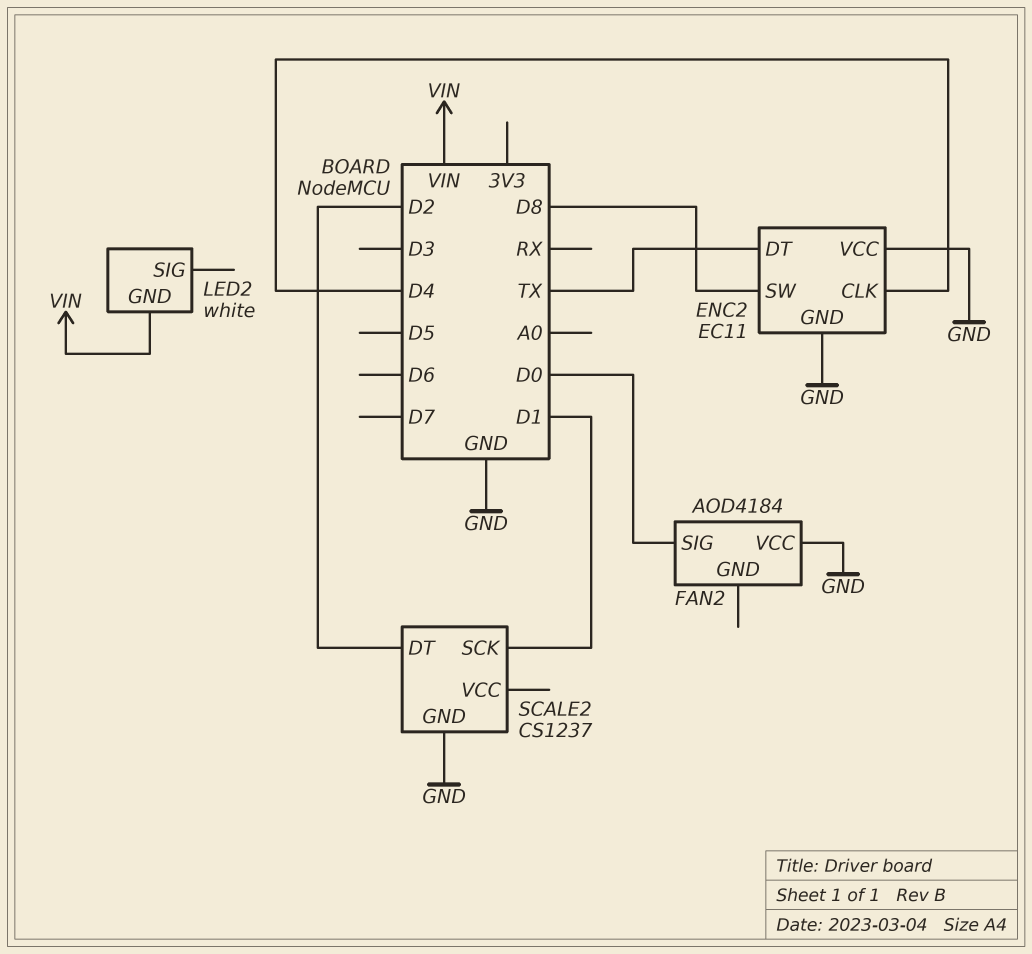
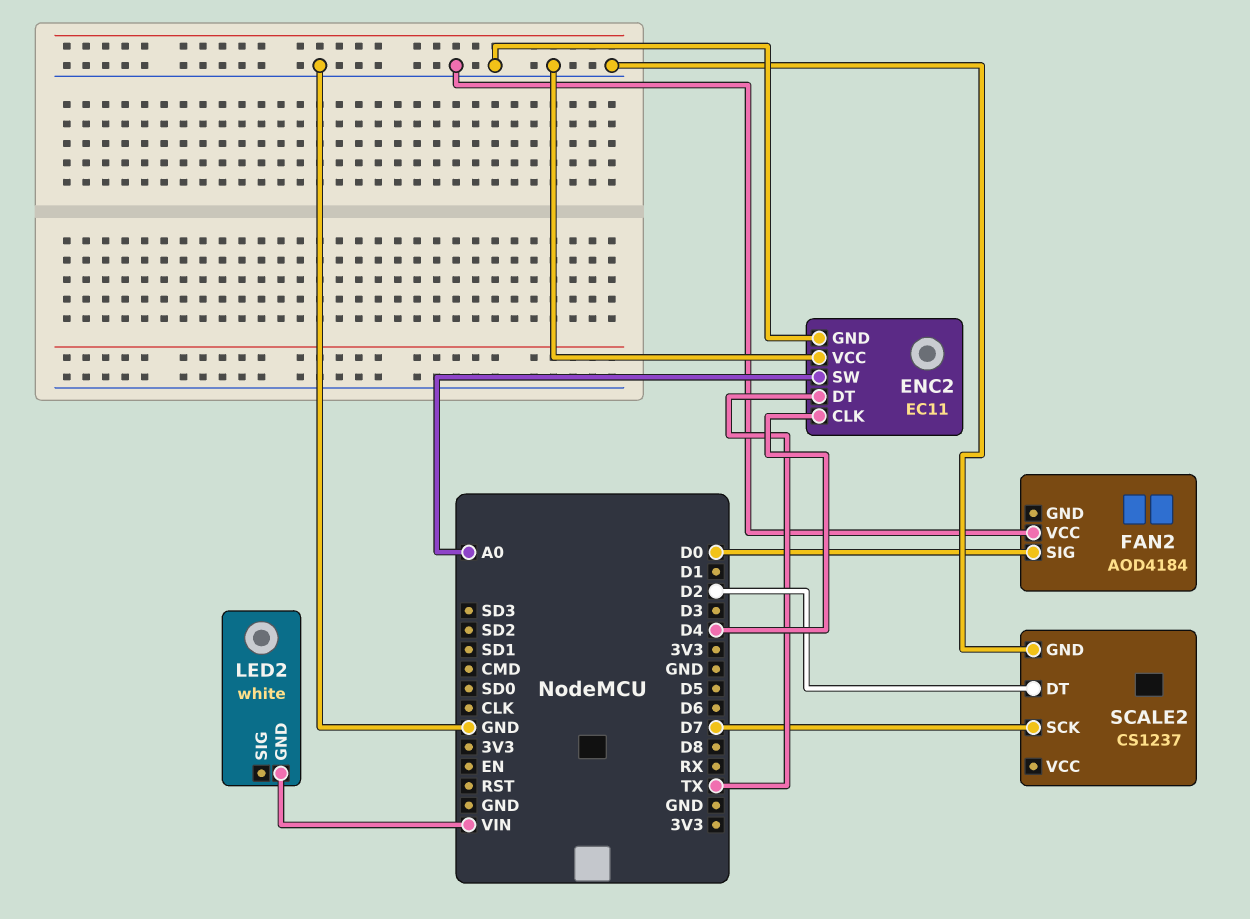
ENC2 pin SW: D8 -> A0
SCALE2 pin SCK: D1 -> D7

